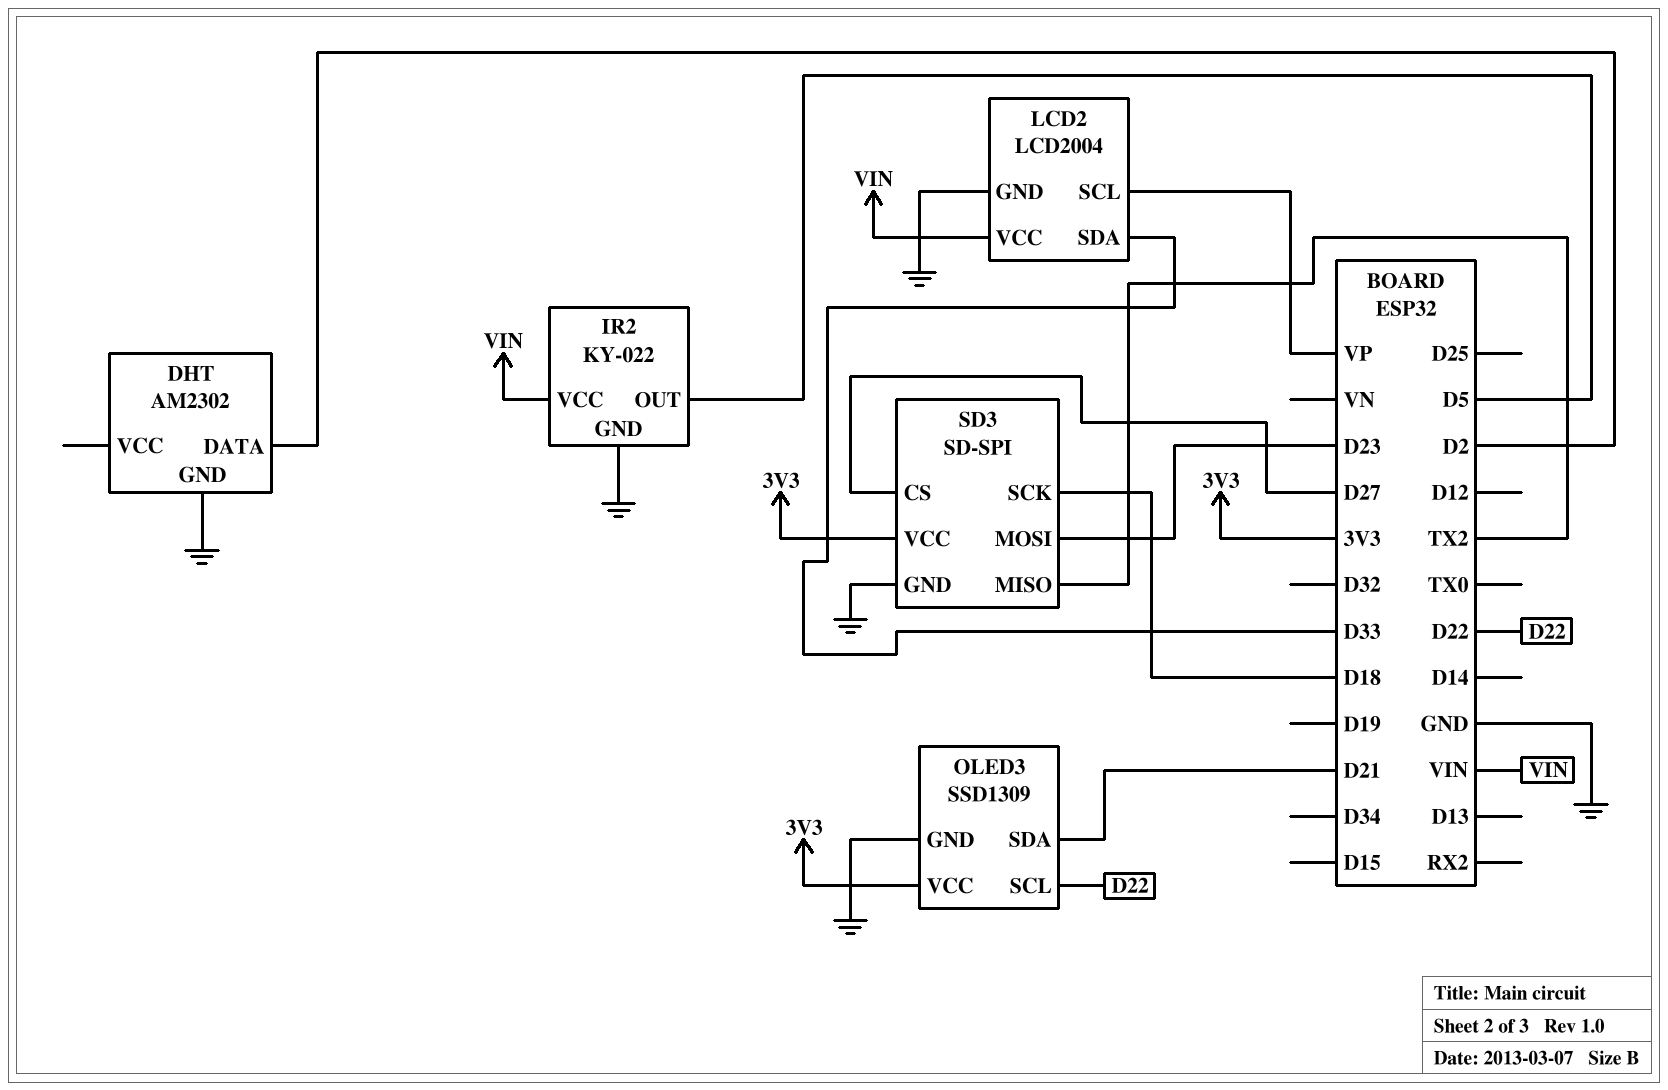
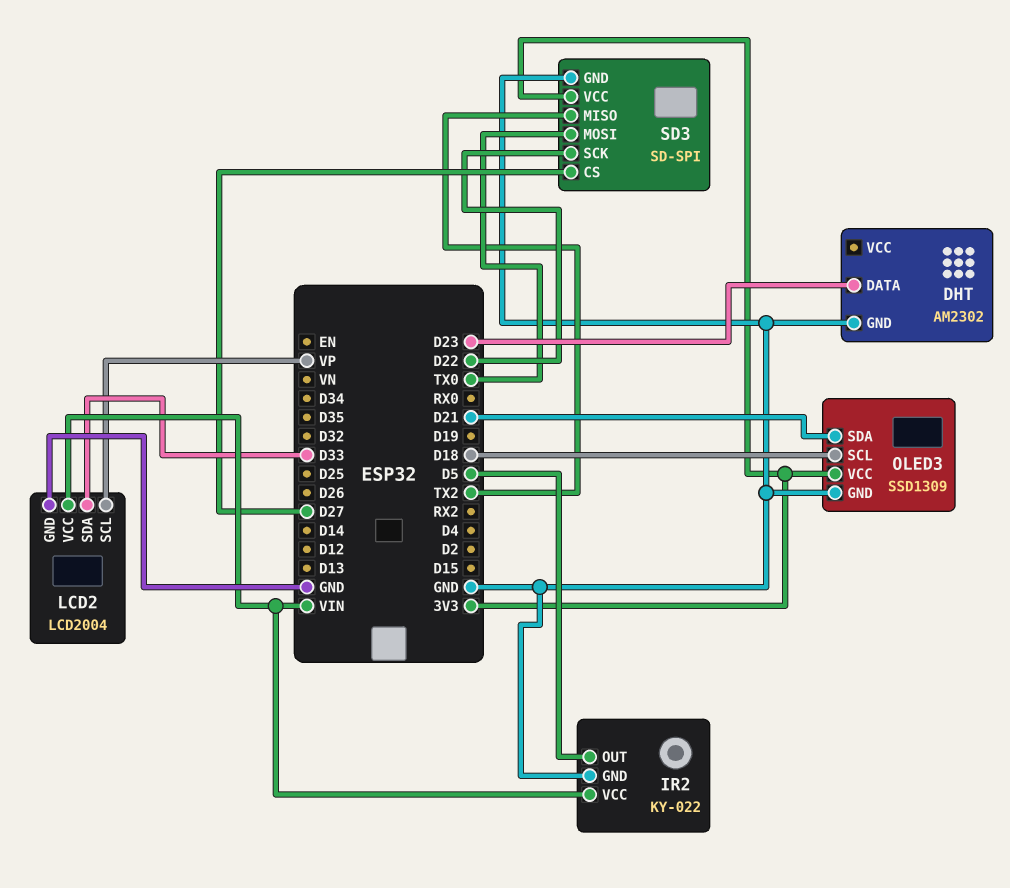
DHT pin DATA: D2 -> D23
OLED3 pin SCL: D22 -> D18
SD3 pin MOSI: D23 -> TX0
SD3 pin SCK: D18 -> D22

